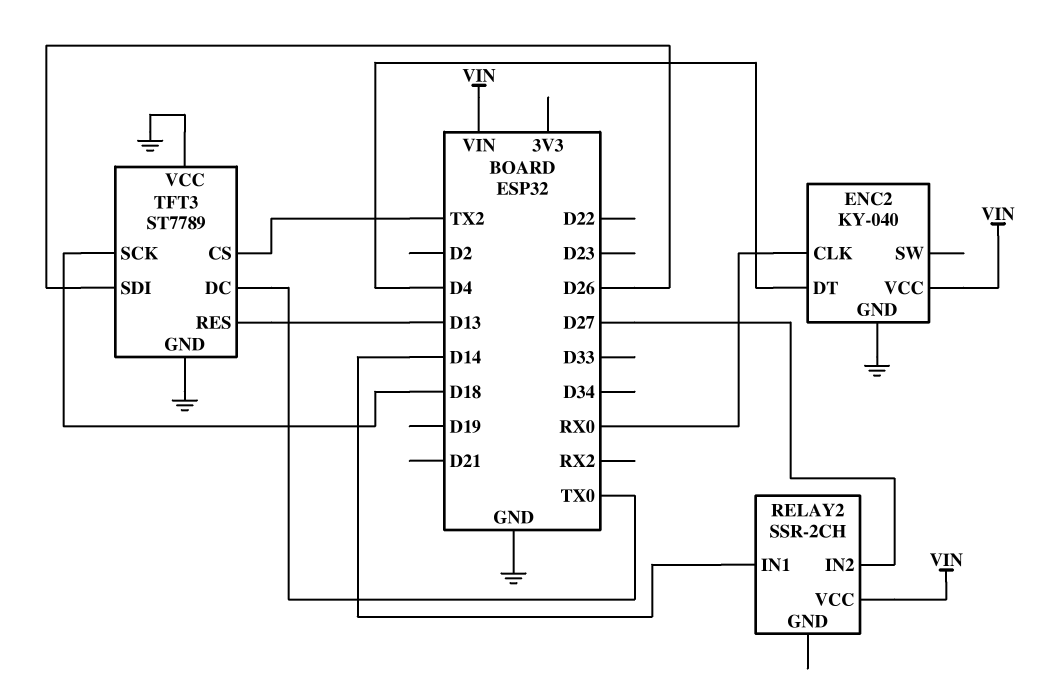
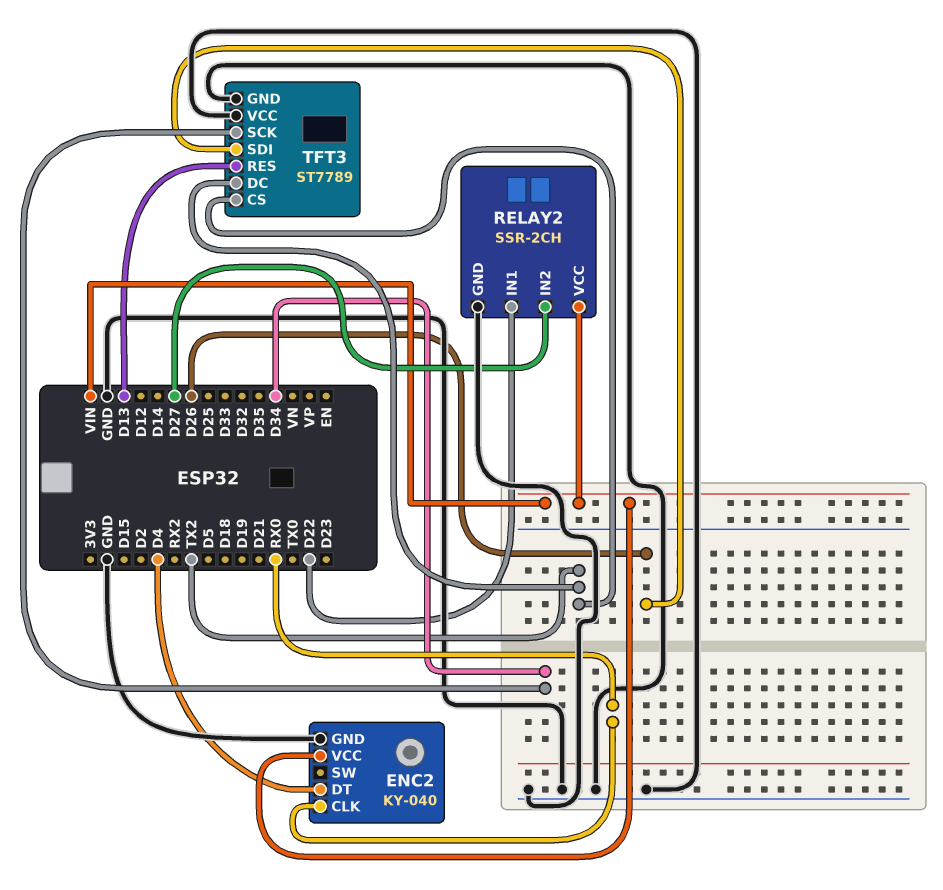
RELAY2 pin GND: none -> GND
RELAY2 pin IN1: D14 -> D22
TFT3 pin DC: TX0 -> TX2
TFT3 pin SCK: D18 -> D34

